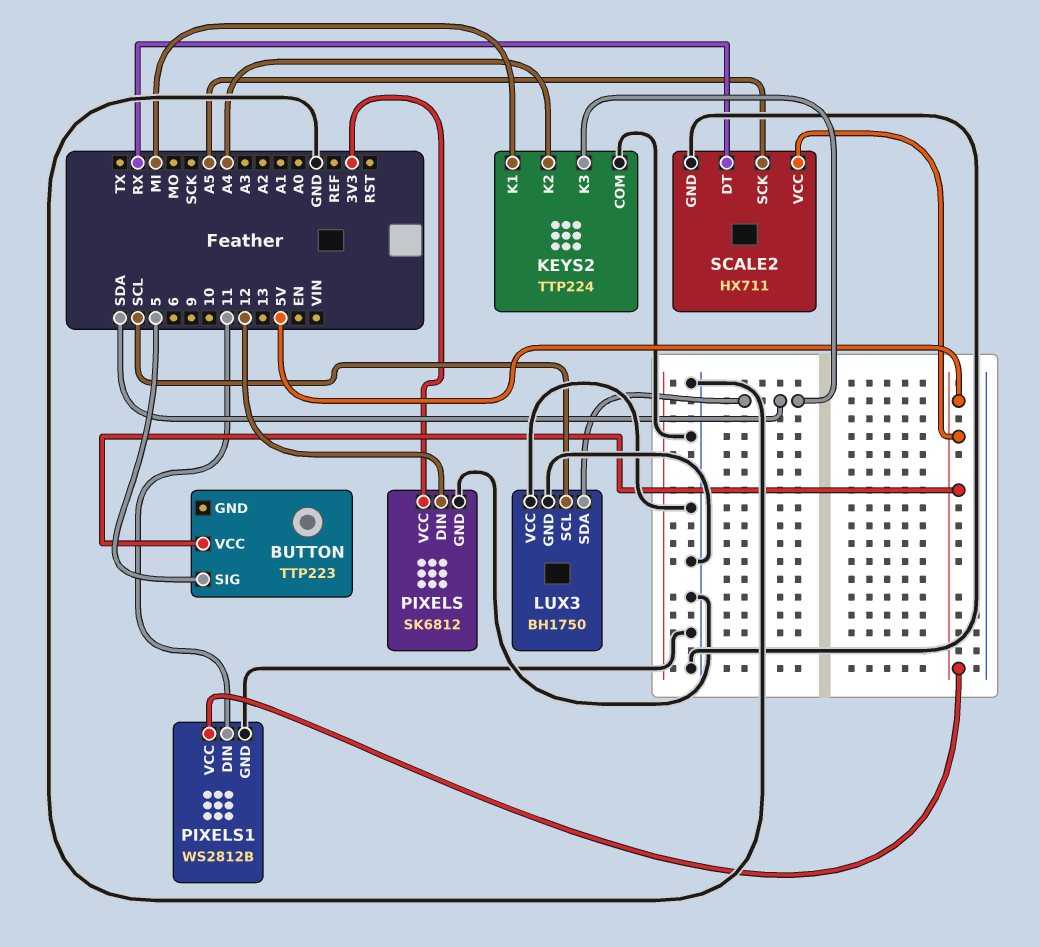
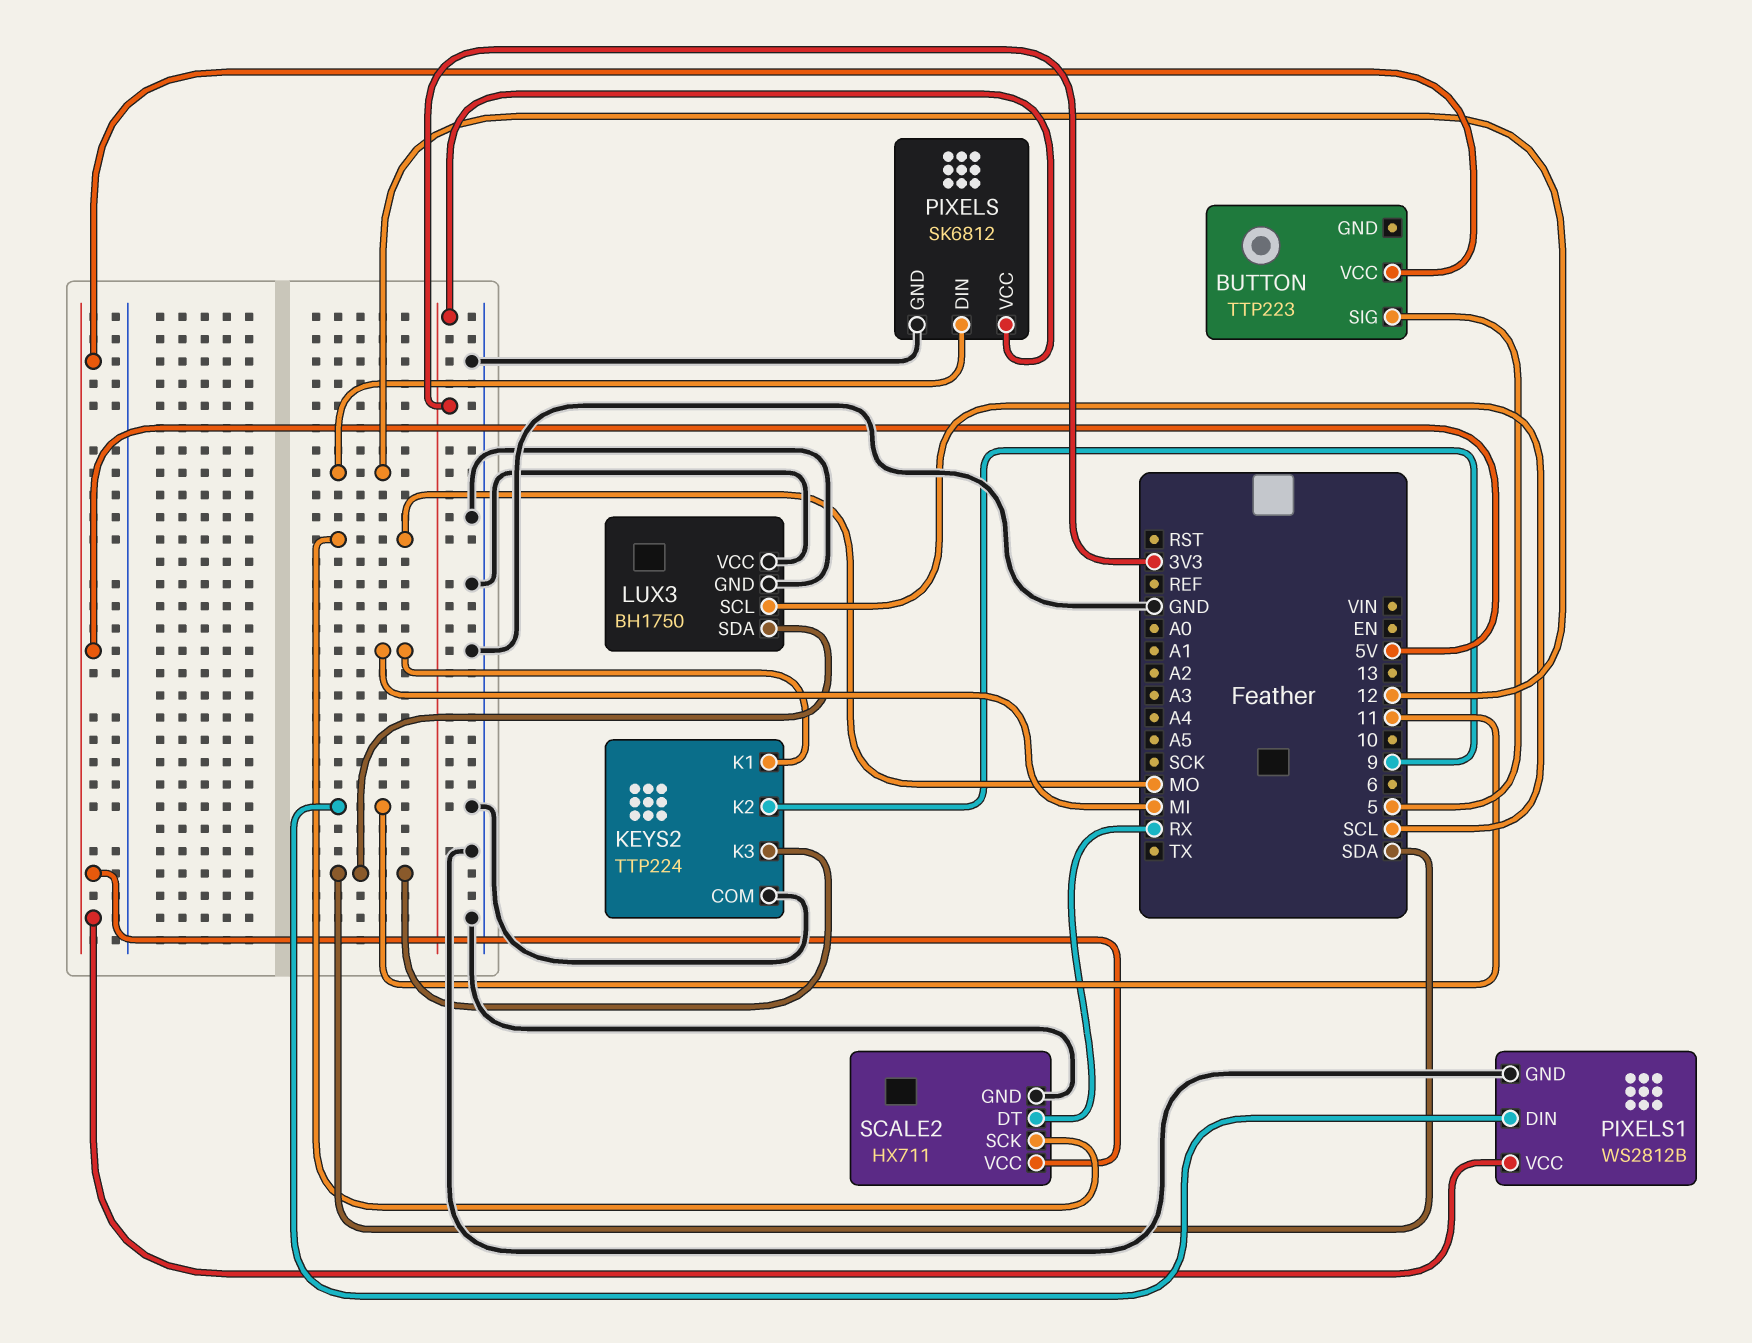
KEYS2 pin K2: A4 -> 9
SCALE2 pin SCK: A5 -> MO

